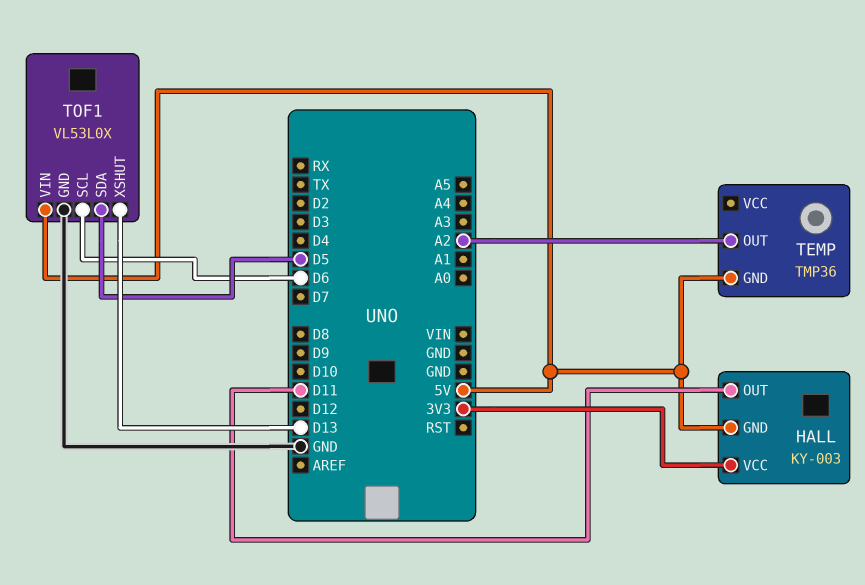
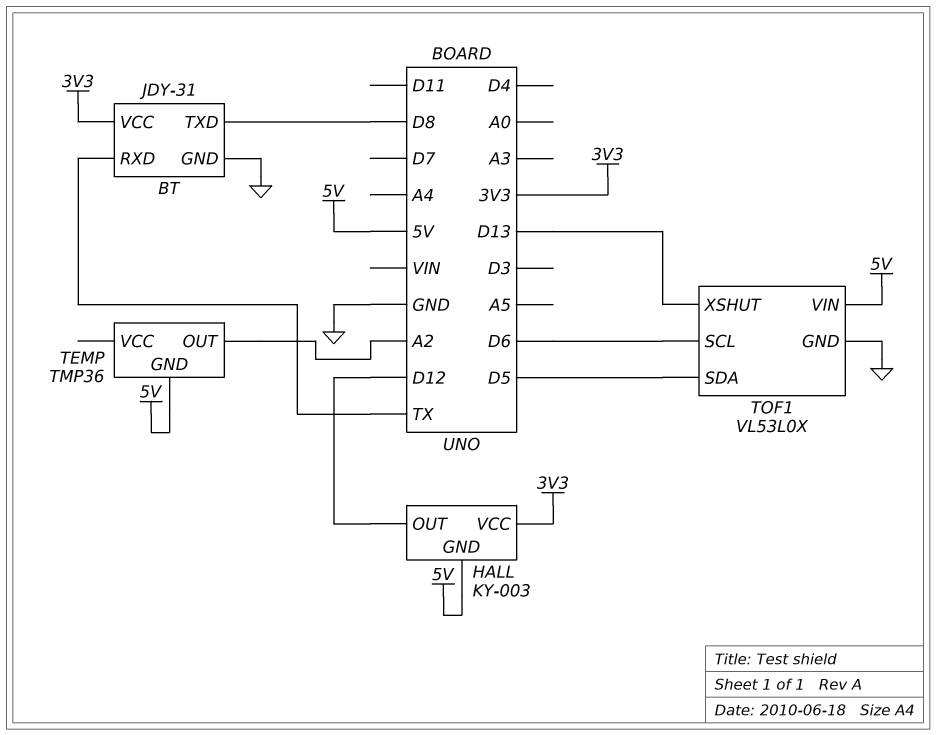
BT: none -> JDY-31
BT pin GND: none -> GND
BT pin RXD: none -> TX
BT pin TXD: none -> D8
BT pin VCC: none -> 3V3
HALL pin OUT: D11 -> D12

